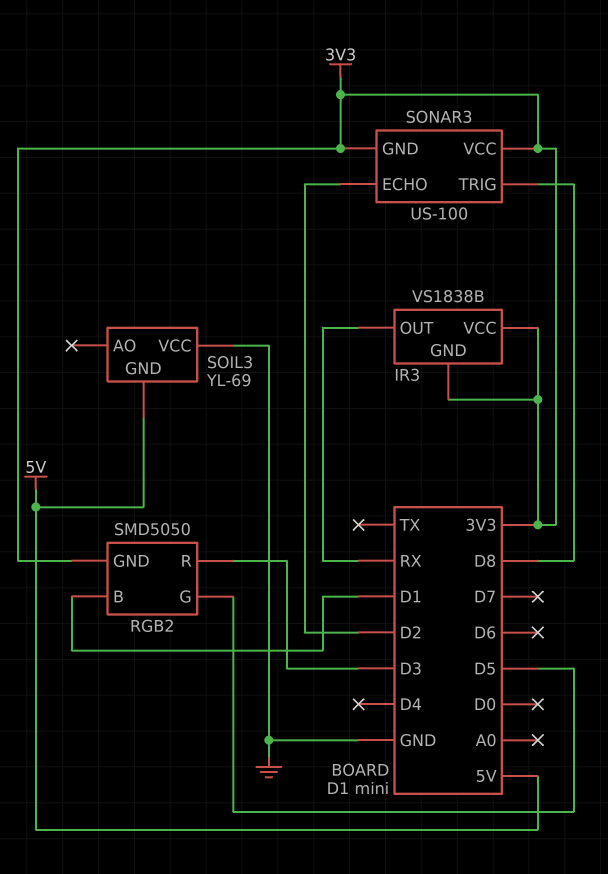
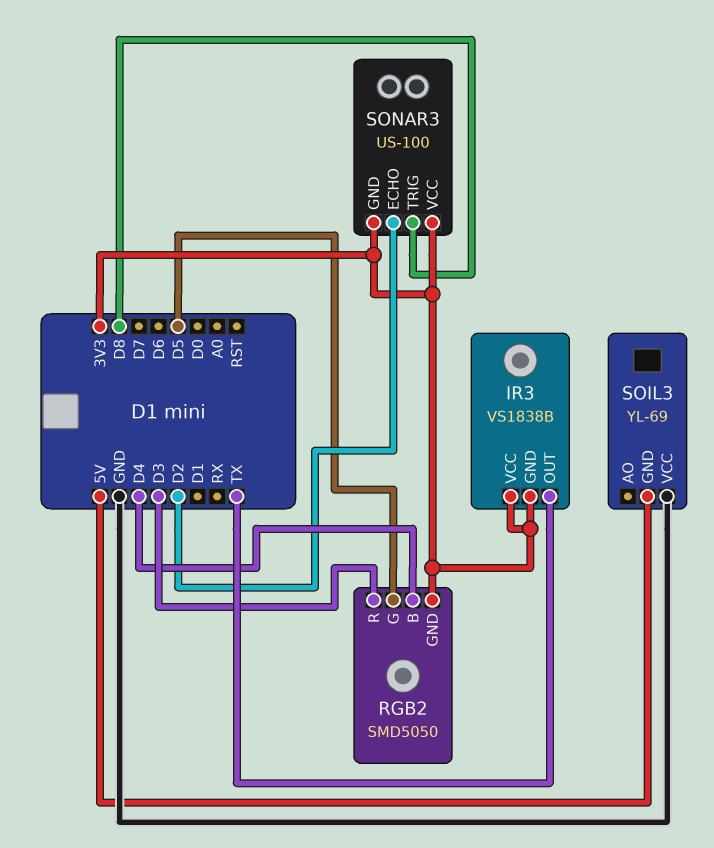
IR3 pin OUT: RX -> TX
RGB2 pin B: D1 -> D4

